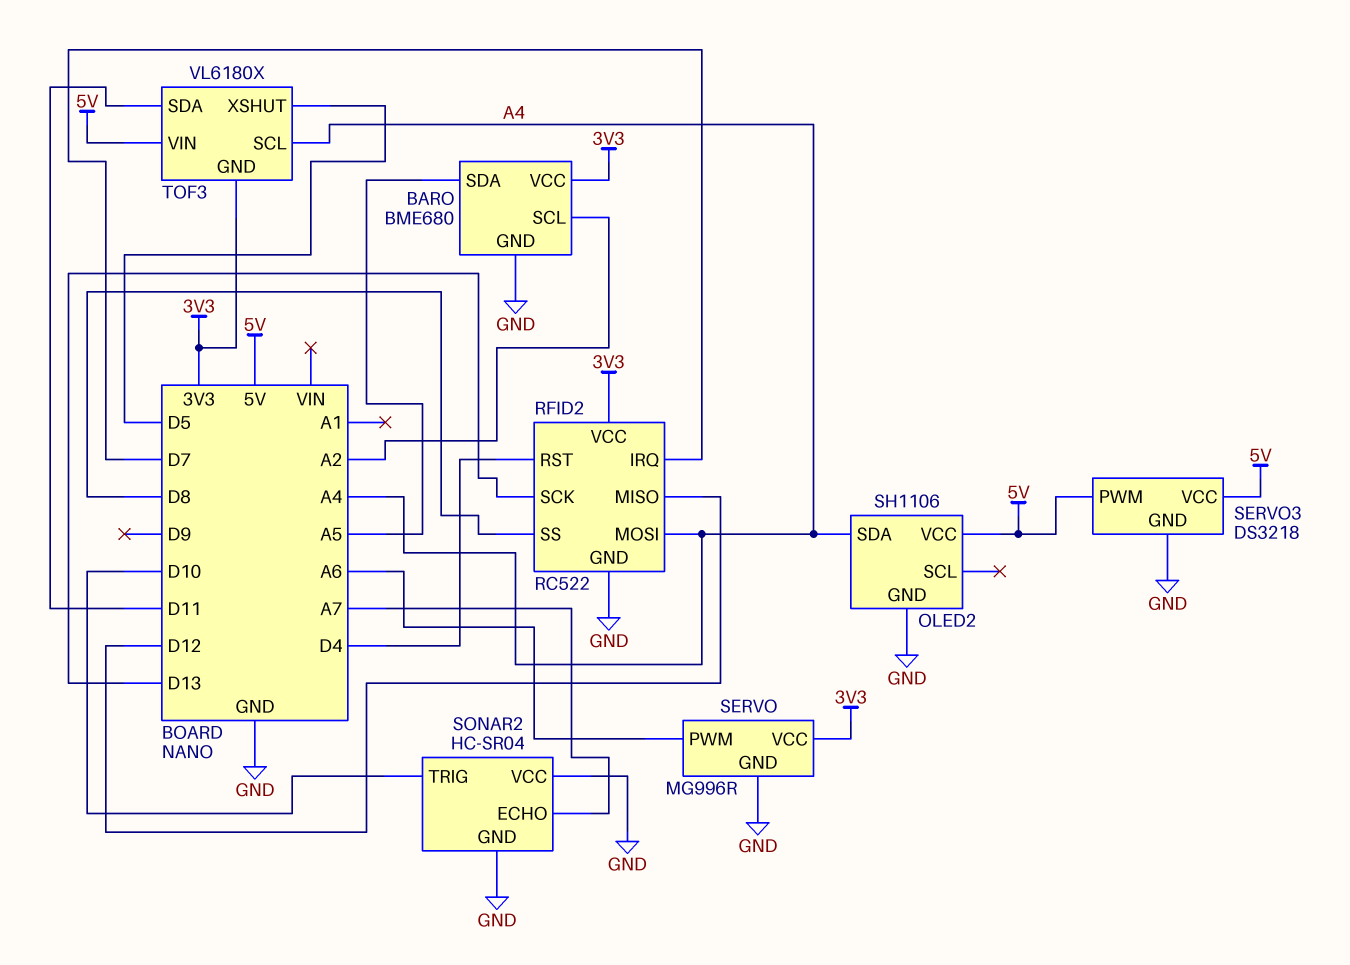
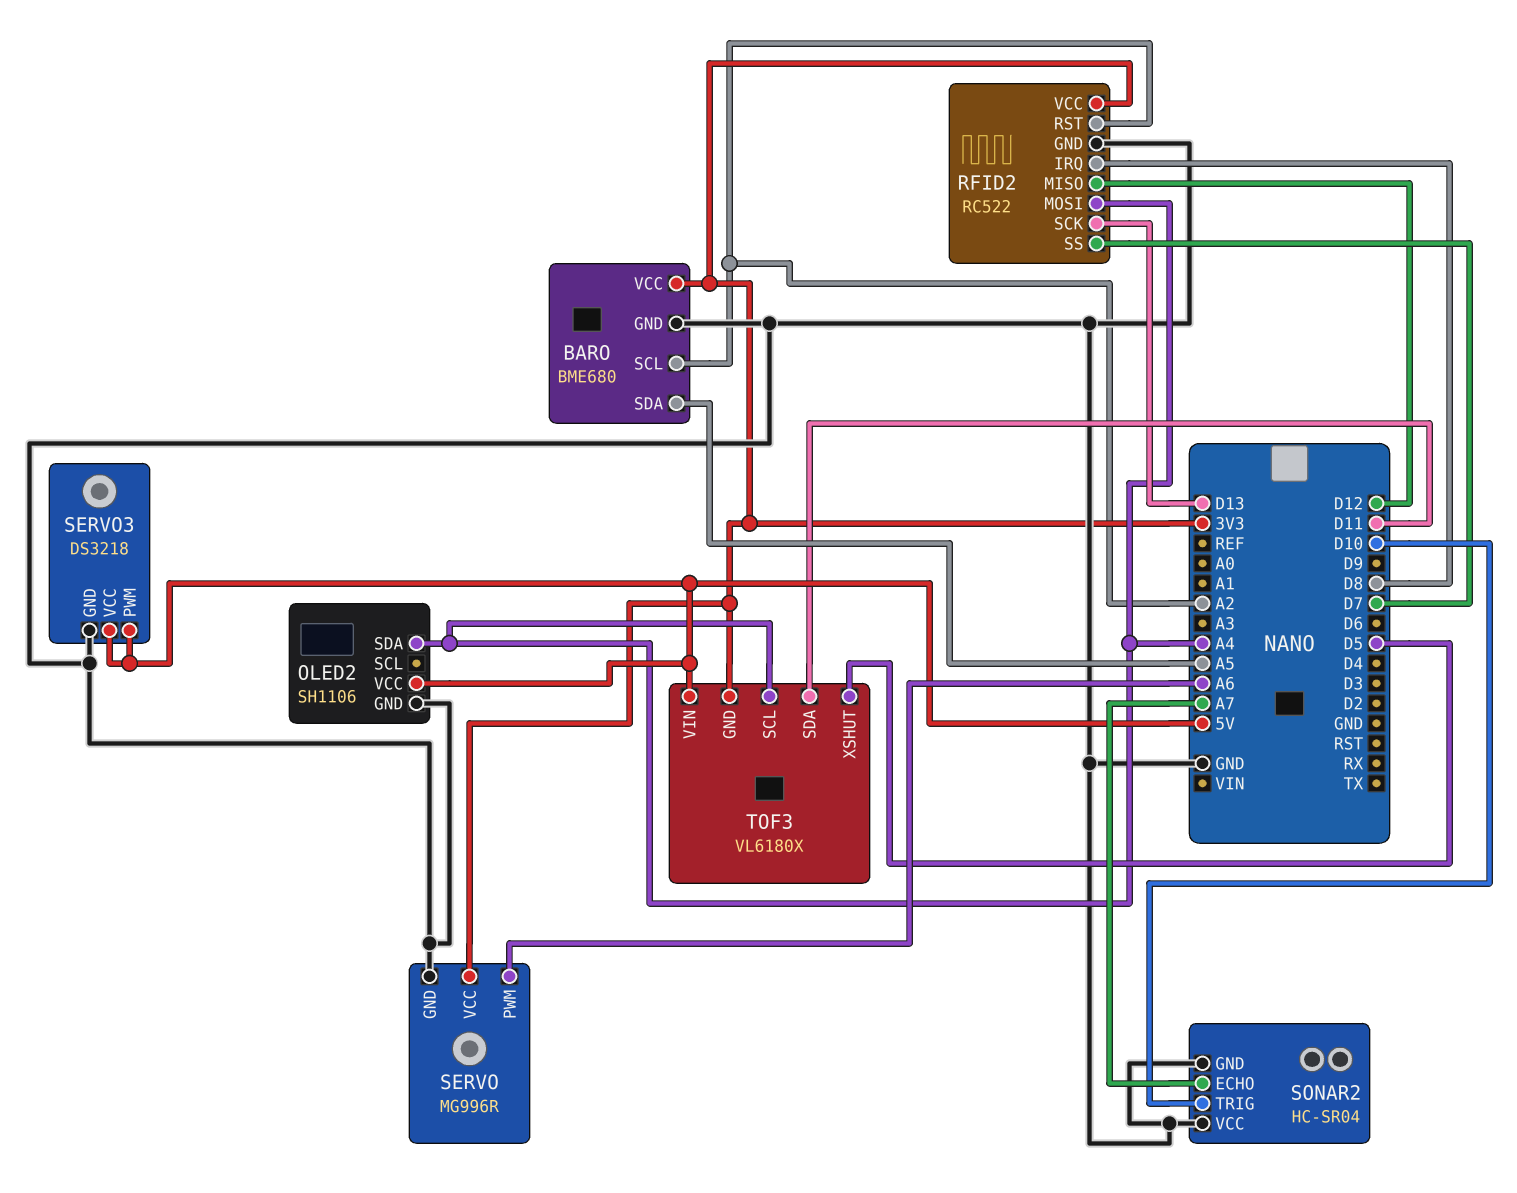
RFID2 pin IRQ: D7 -> D8
RFID2 pin RST: D4 -> A2
RFID2 pin SS: D8 -> D7

